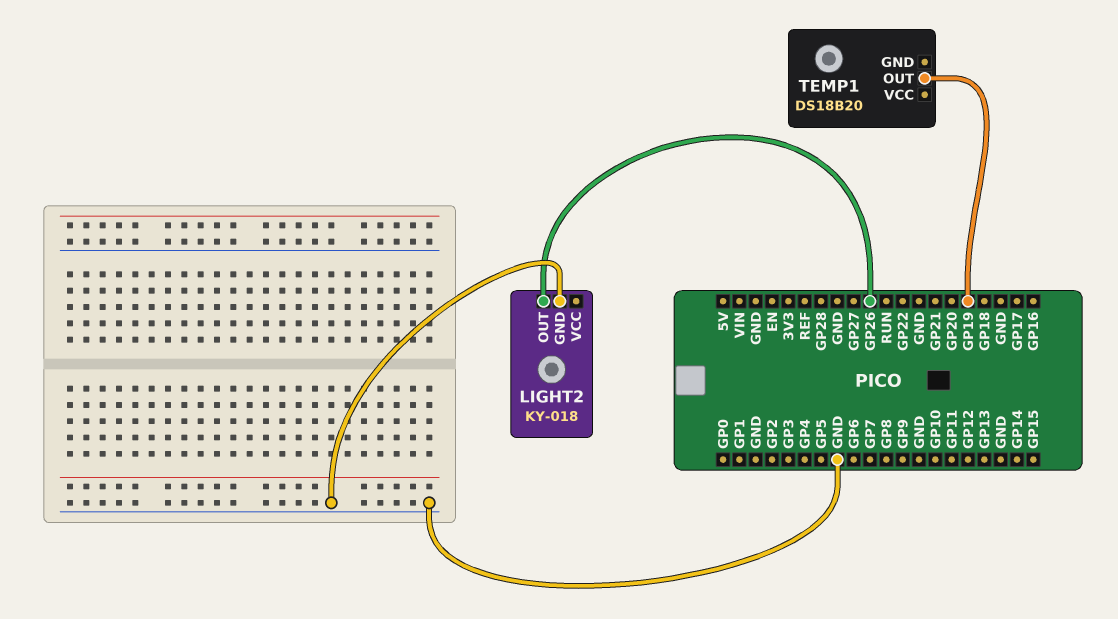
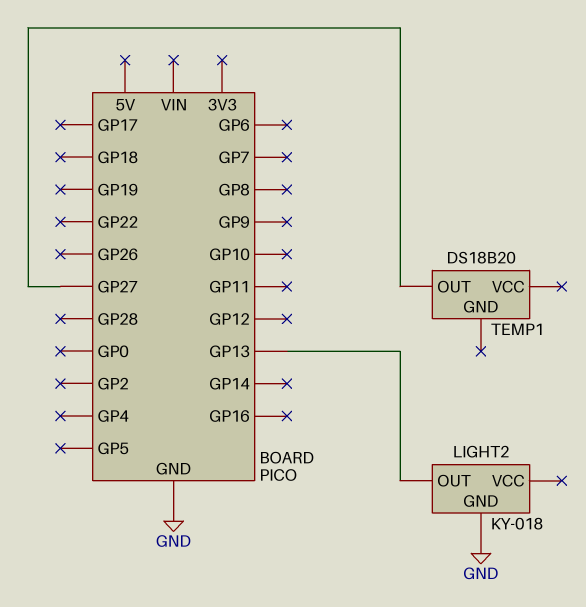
LIGHT2 pin OUT: GP26 -> GP13
TEMP1 pin OUT: GP19 -> GP27

